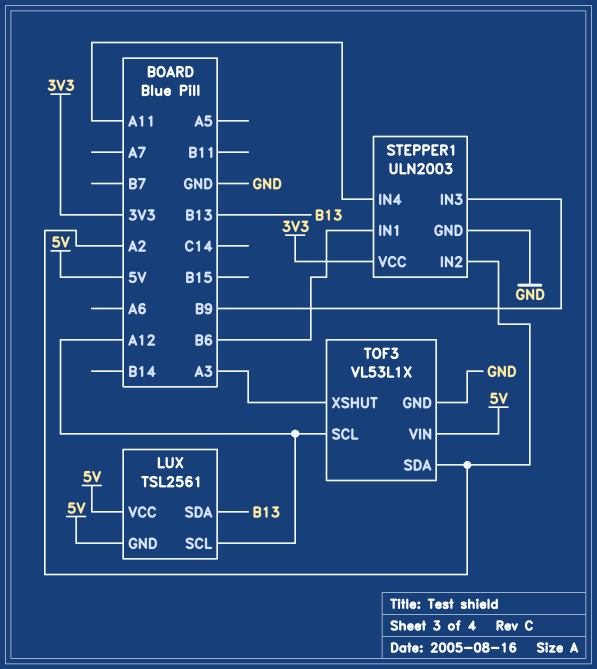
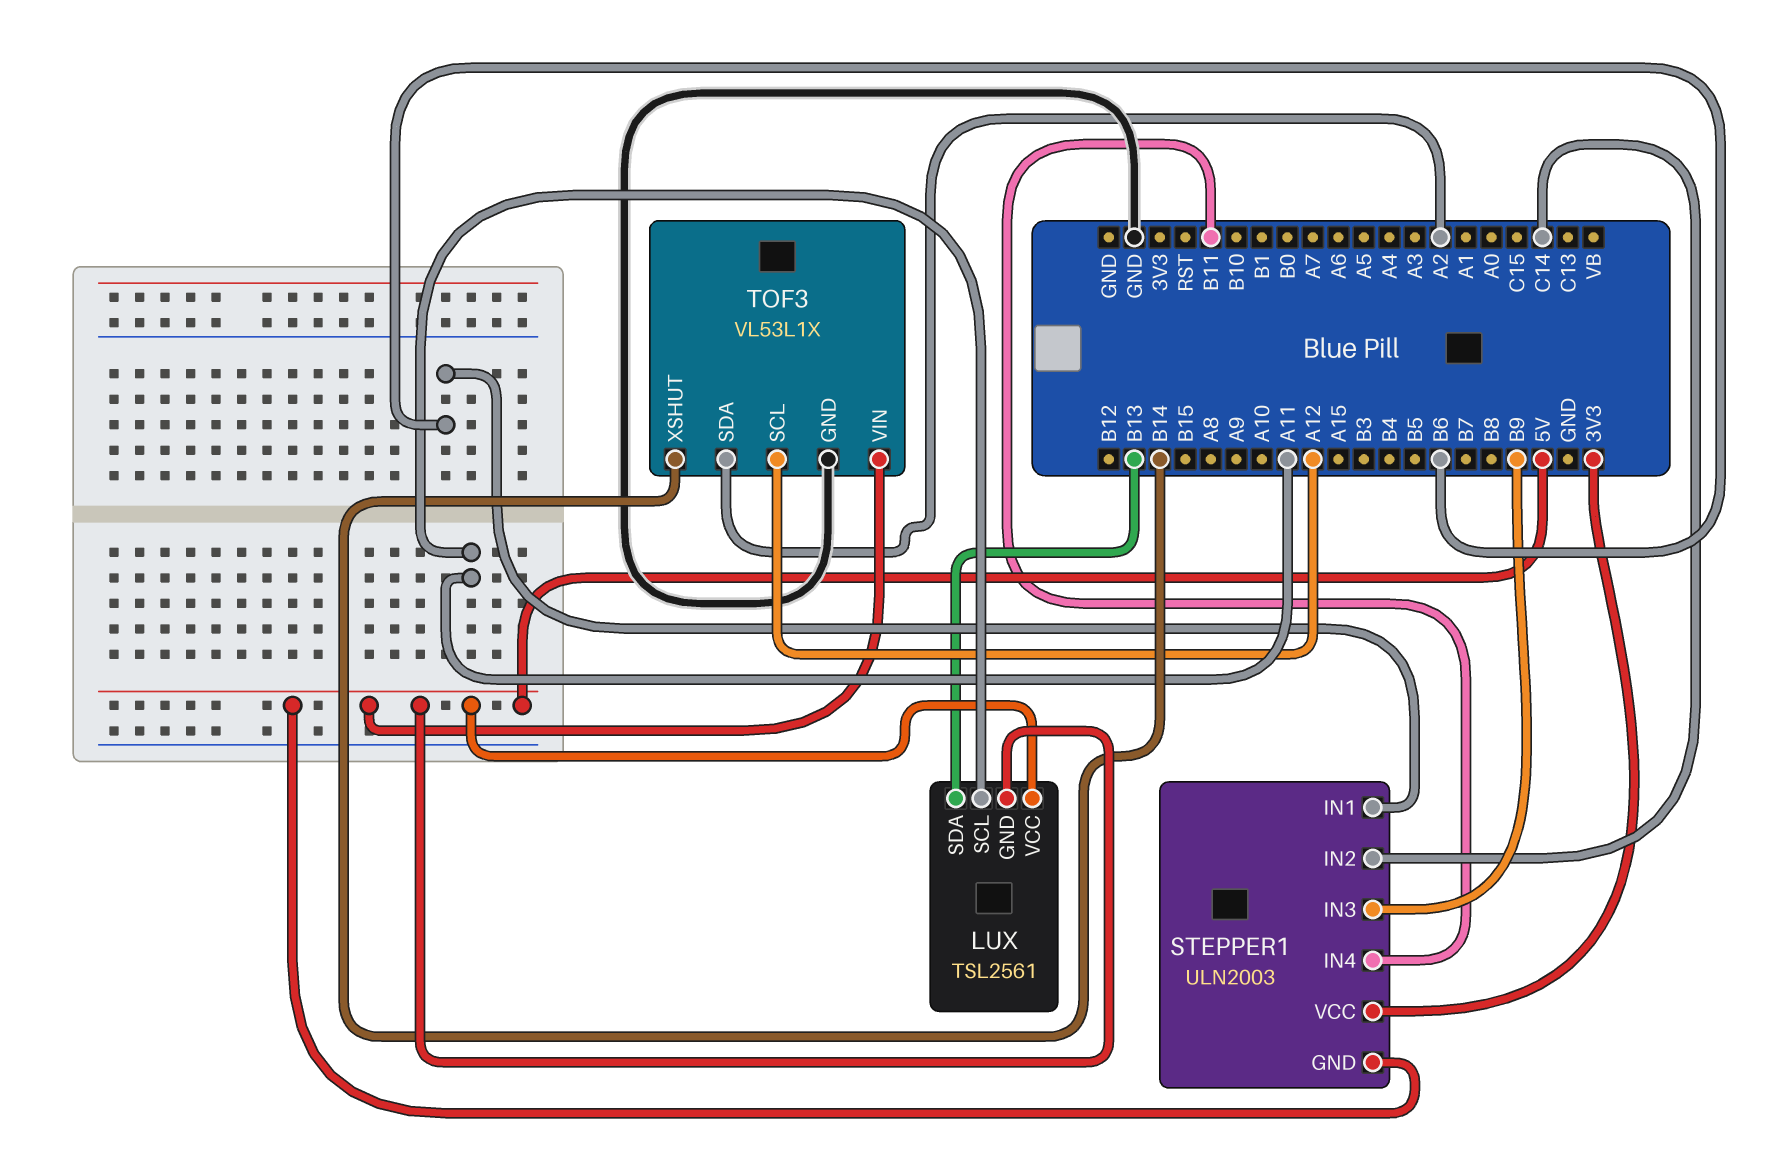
LUX pin SCL: A12 -> A11
STEPPER1 pin GND: GND -> 5V
STEPPER1 pin IN2: A2 -> C14
STEPPER1 pin IN4: A11 -> B11
TOF3 pin XSHUT: A3 -> B14

